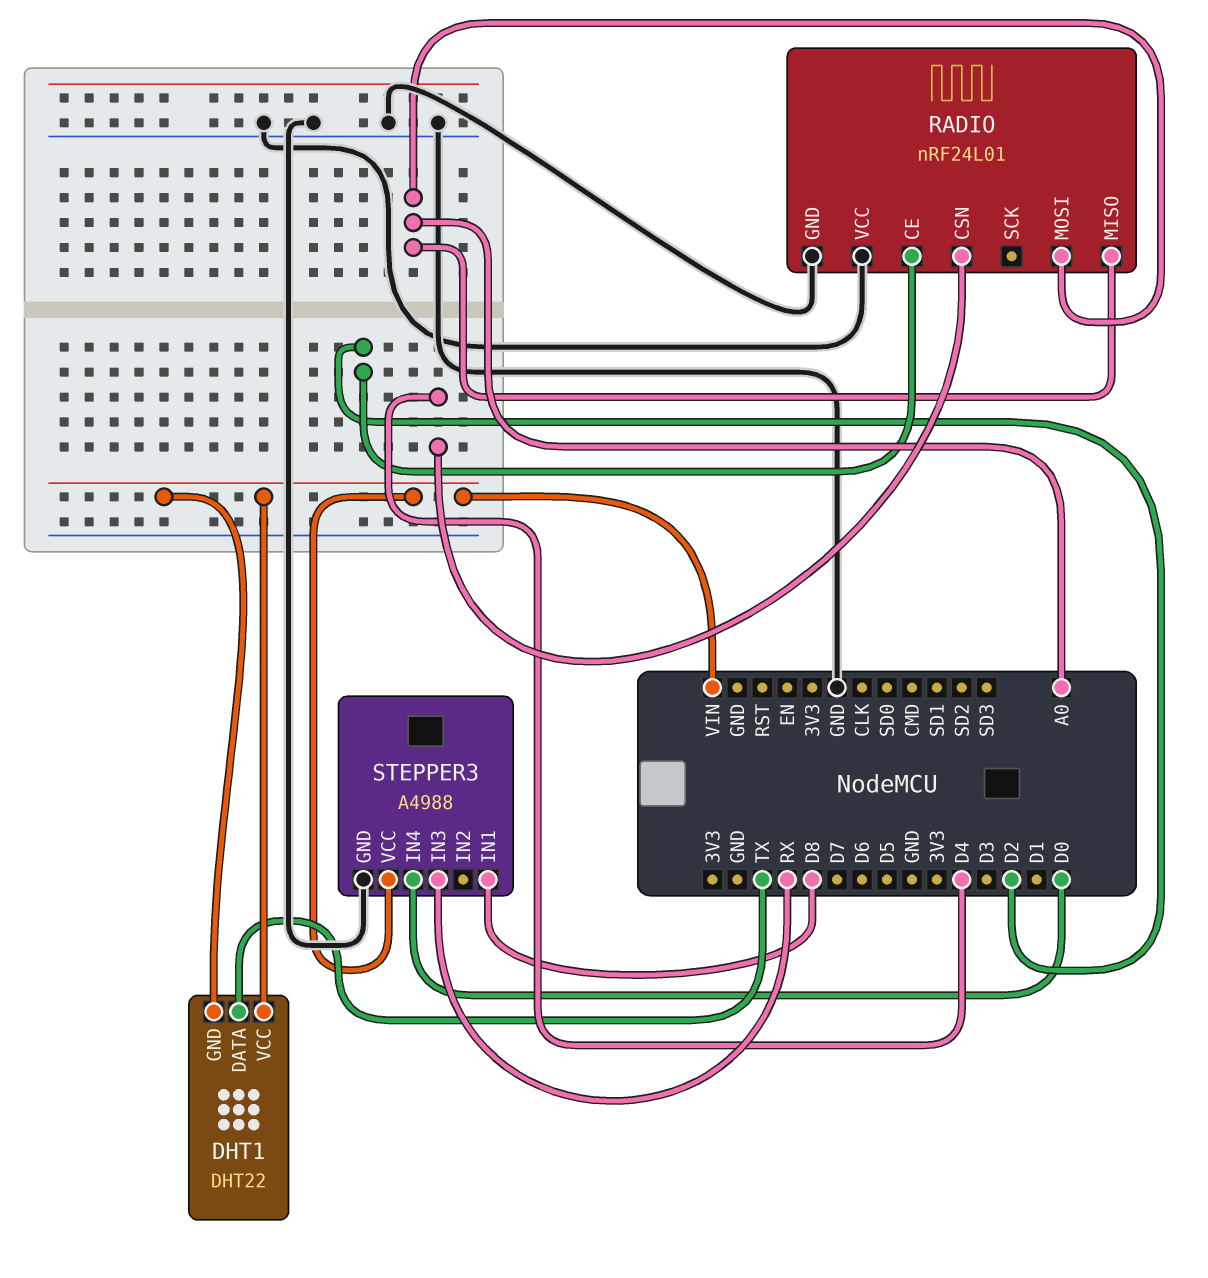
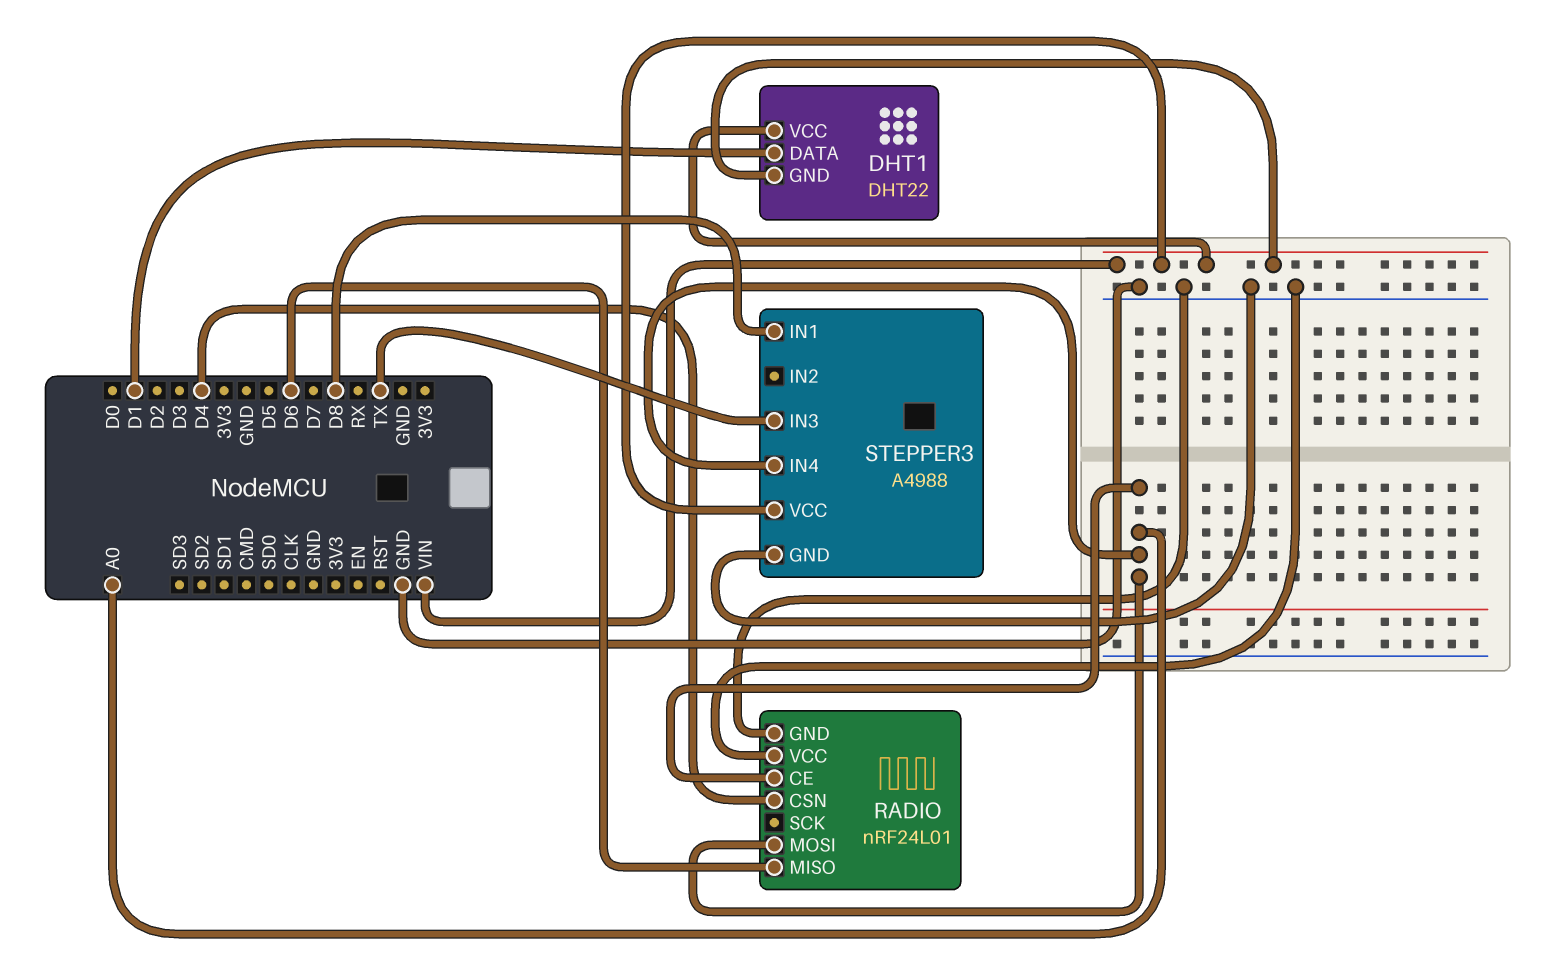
DHT1 pin DATA: TX -> D1
RADIO pin CE: D2 -> A0
RADIO pin MISO: A0 -> D6
STEPPER3 pin IN3: RX -> TX
STEPPER3 pin IN4: D0 -> A0

